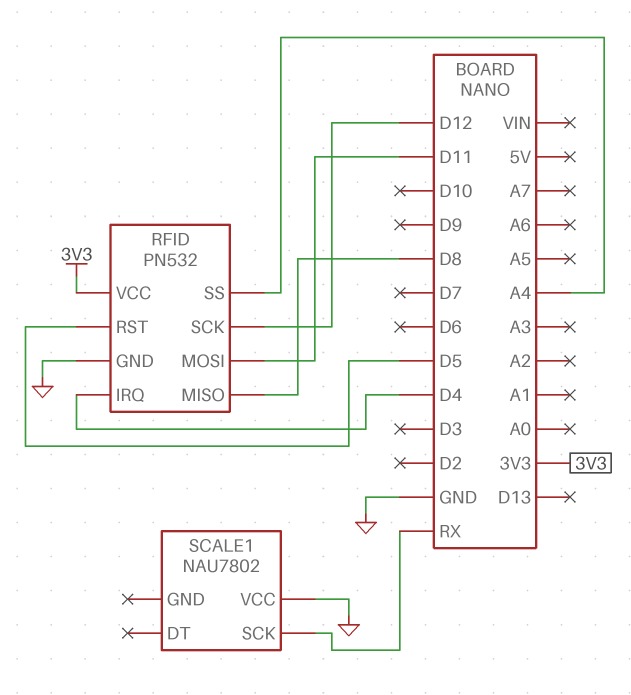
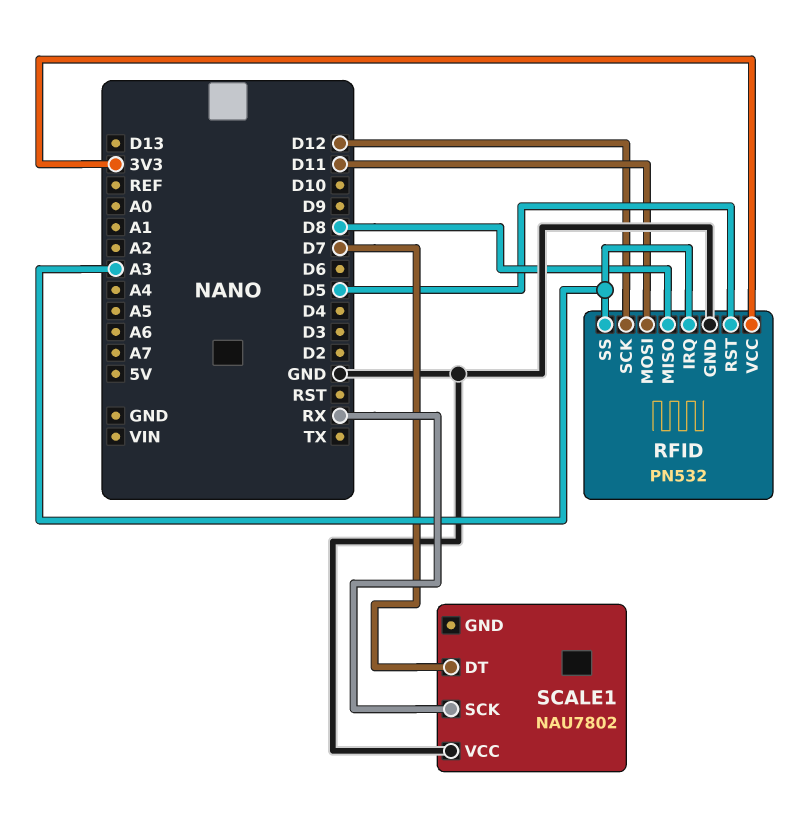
RFID pin IRQ: D4 -> A3
RFID pin SS: A4 -> A3
SCALE1 pin DT: none -> D7

